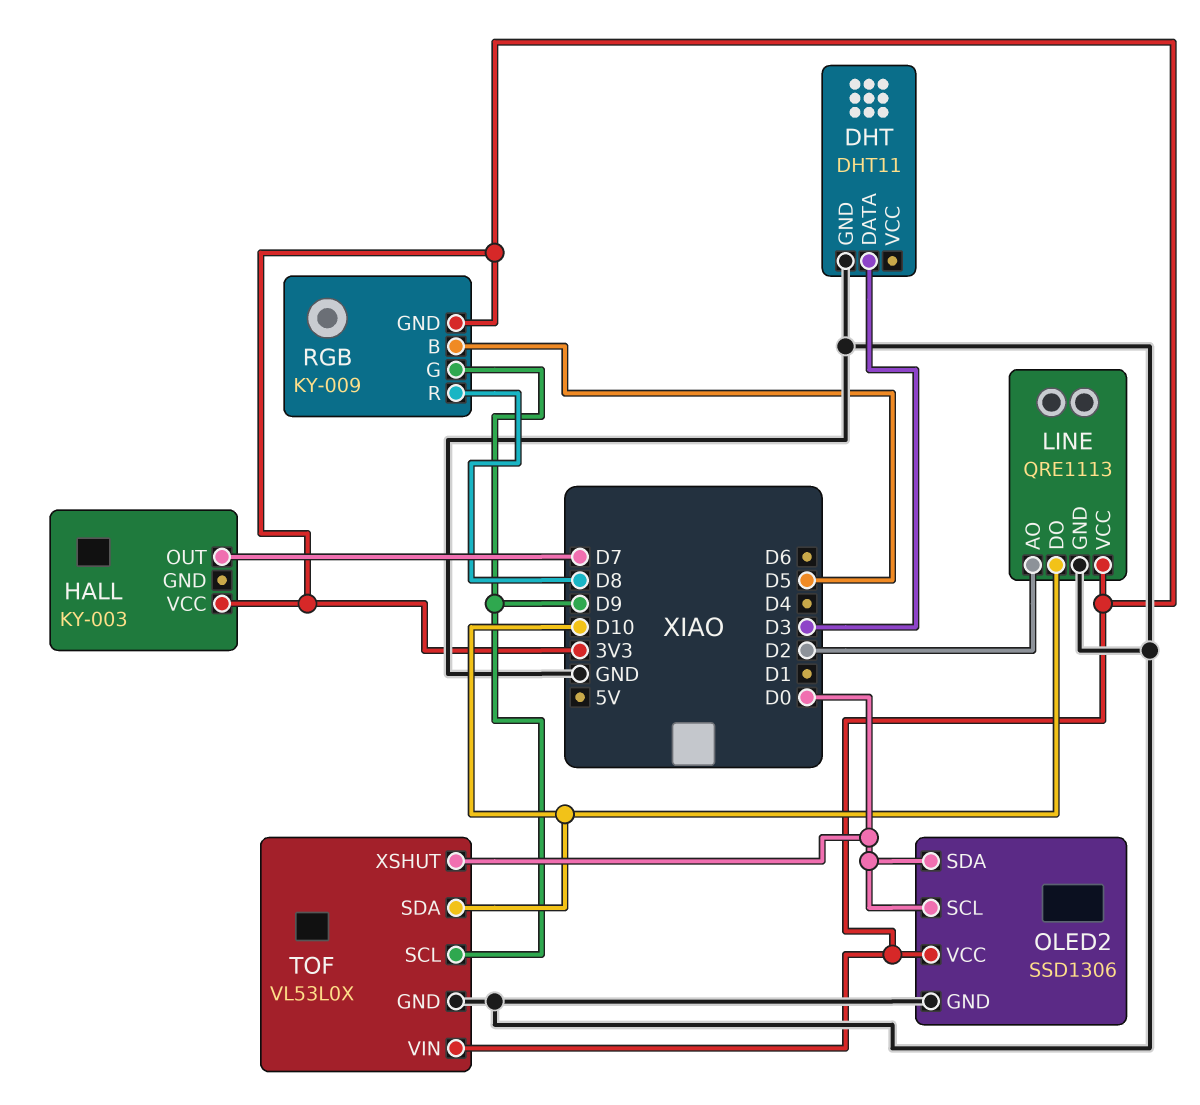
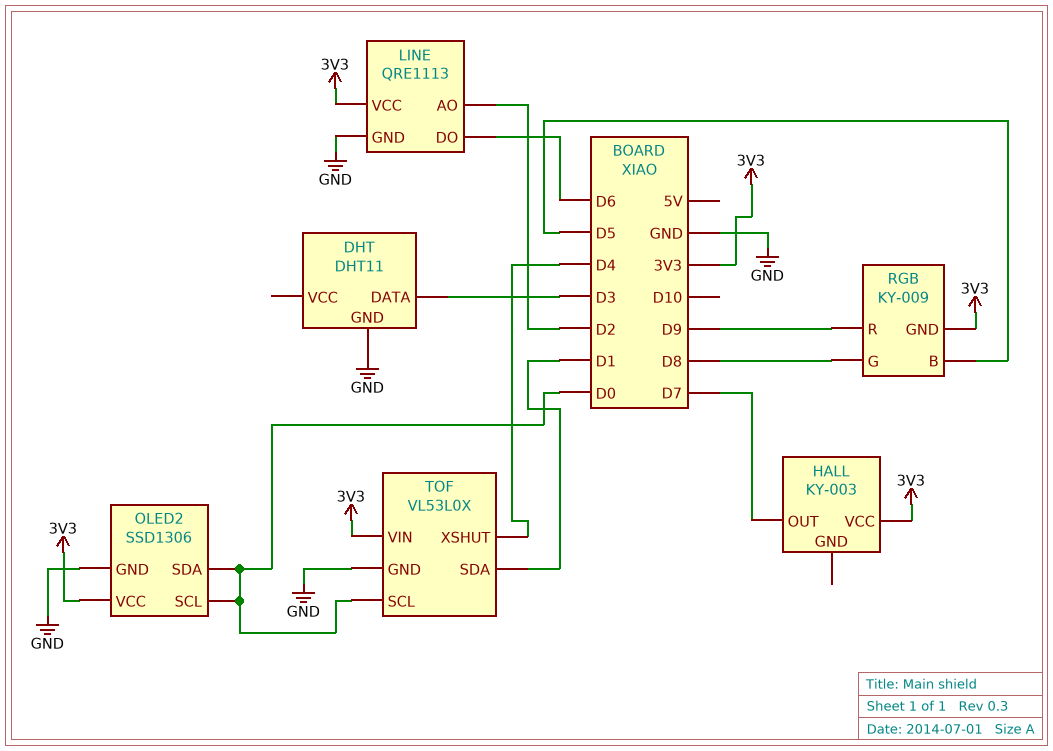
LINE pin DO: D10 -> D6
RGB pin G: D9 -> D8
RGB pin R: D8 -> D9
TOF pin SCL: D9 -> D0
TOF pin SDA: D10 -> D1
TOF pin XSHUT: D0 -> D4

